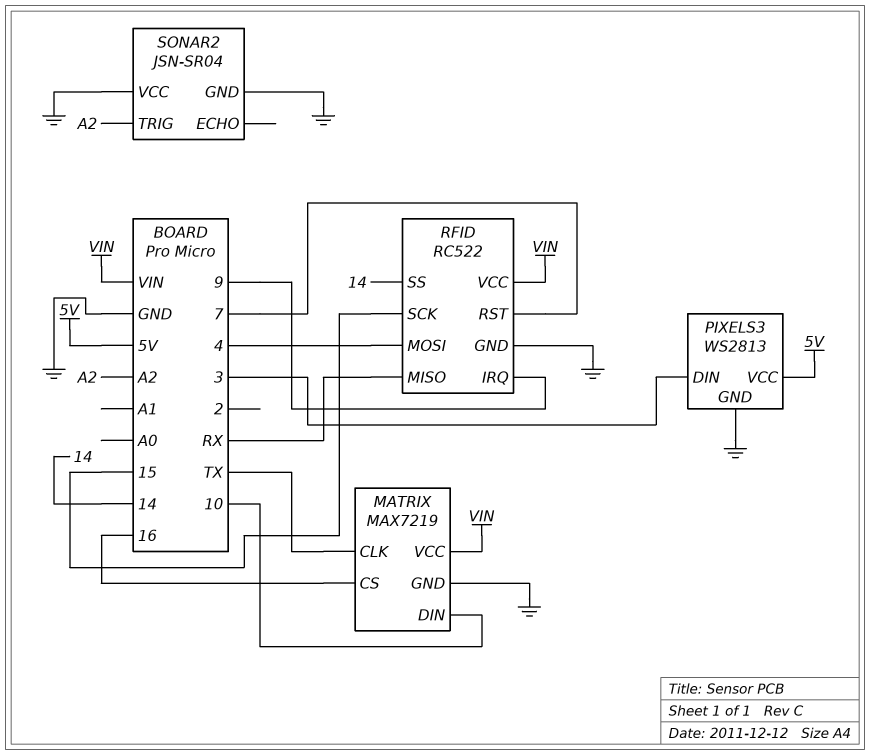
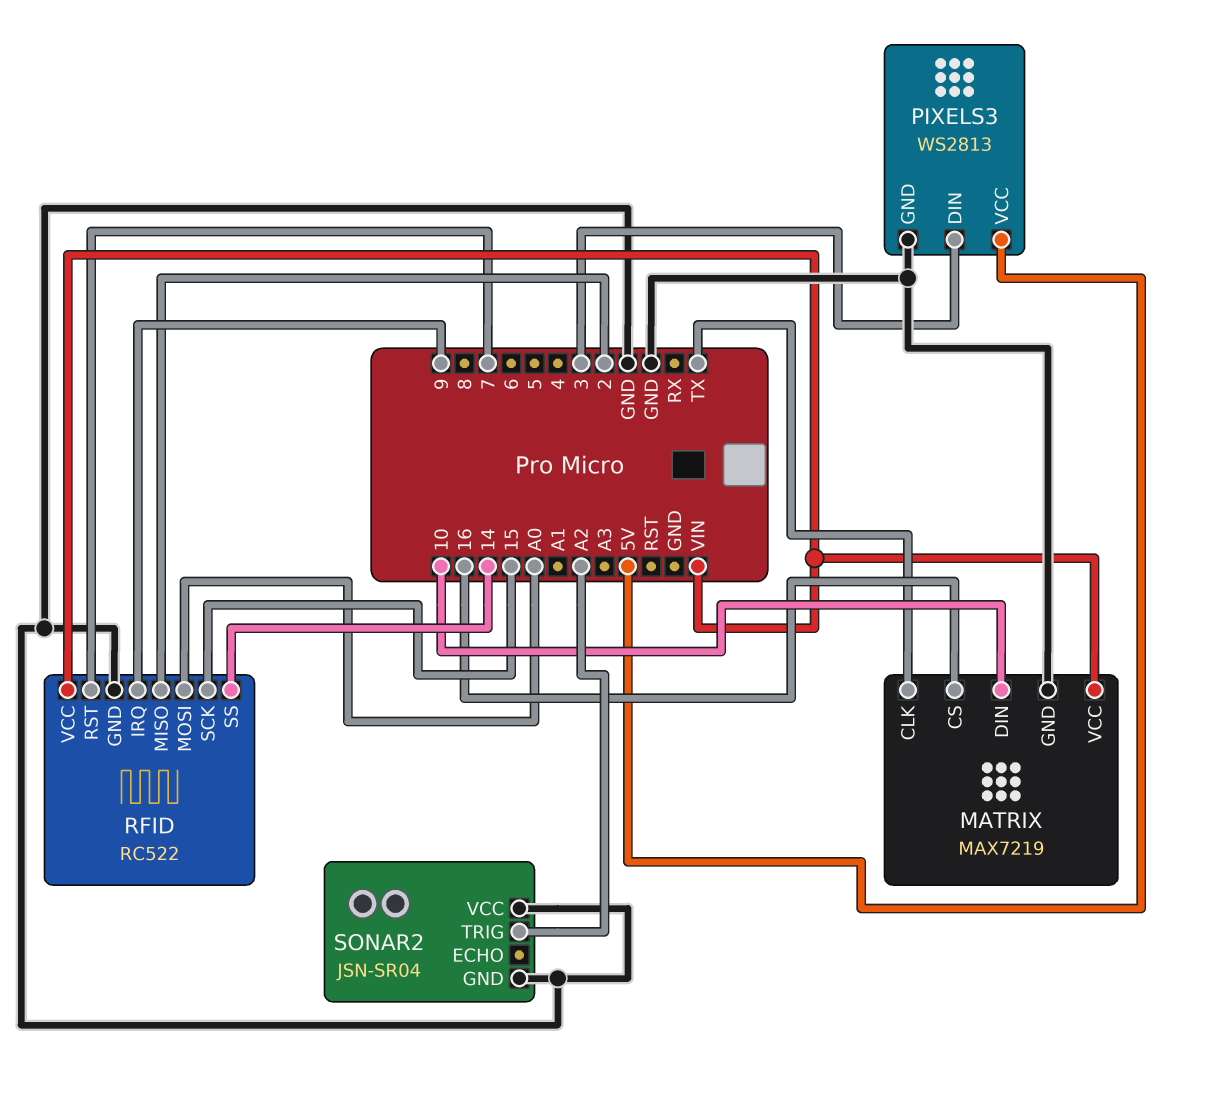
RFID pin MISO: RX -> 2
RFID pin MOSI: 4 -> A0

